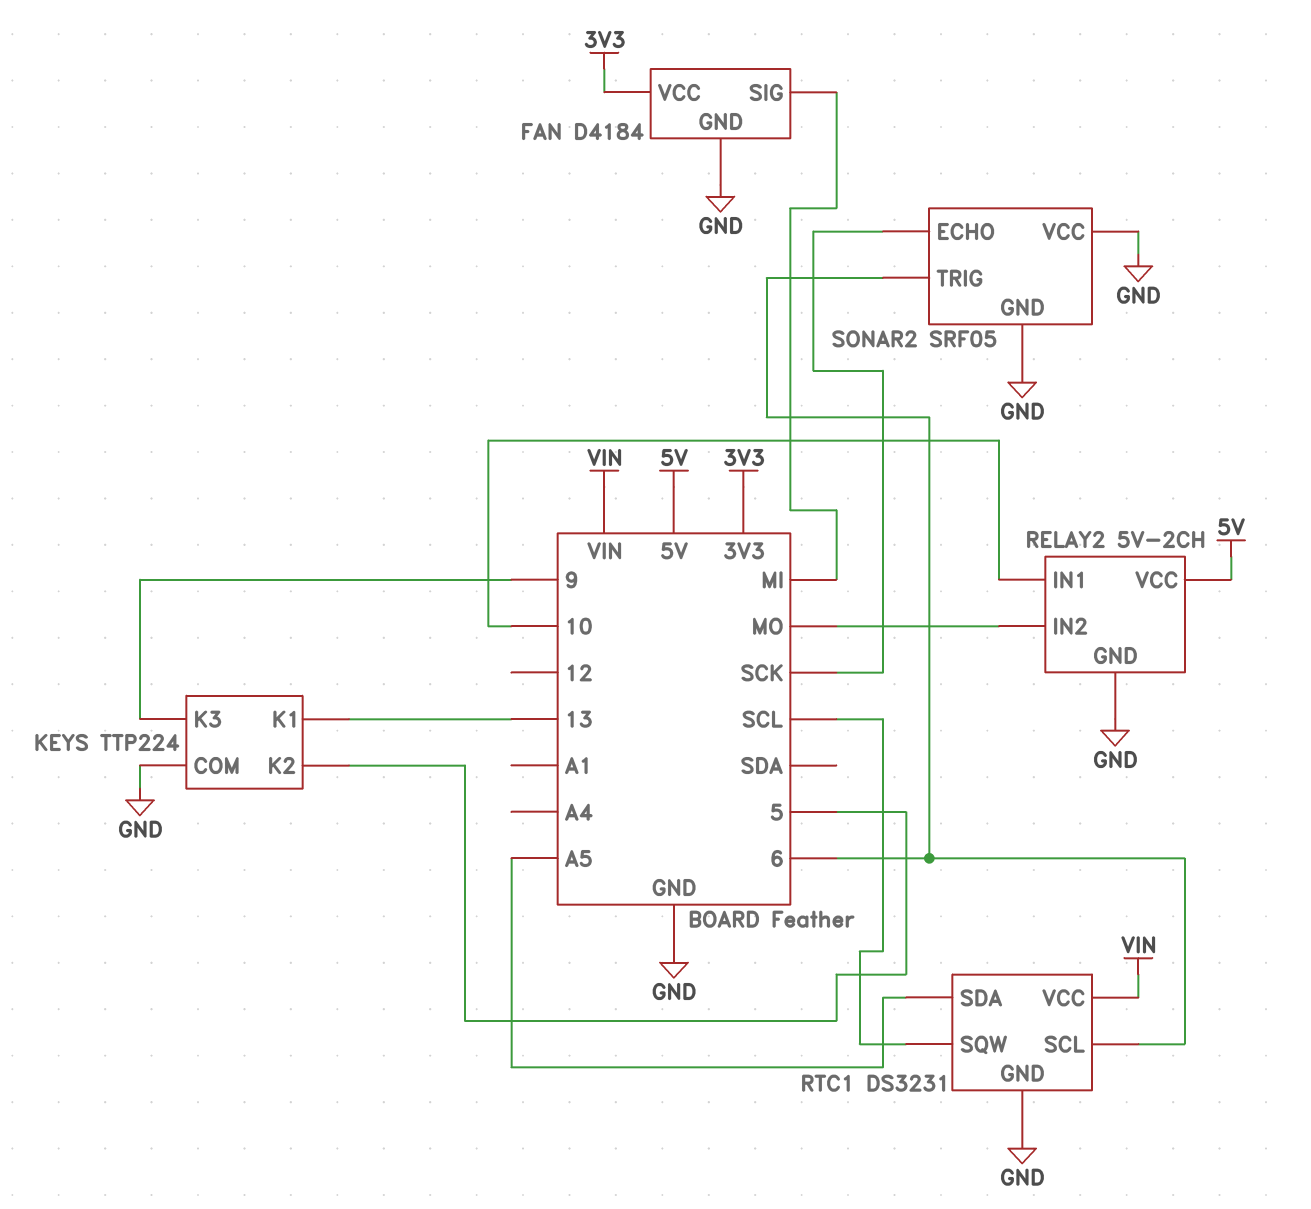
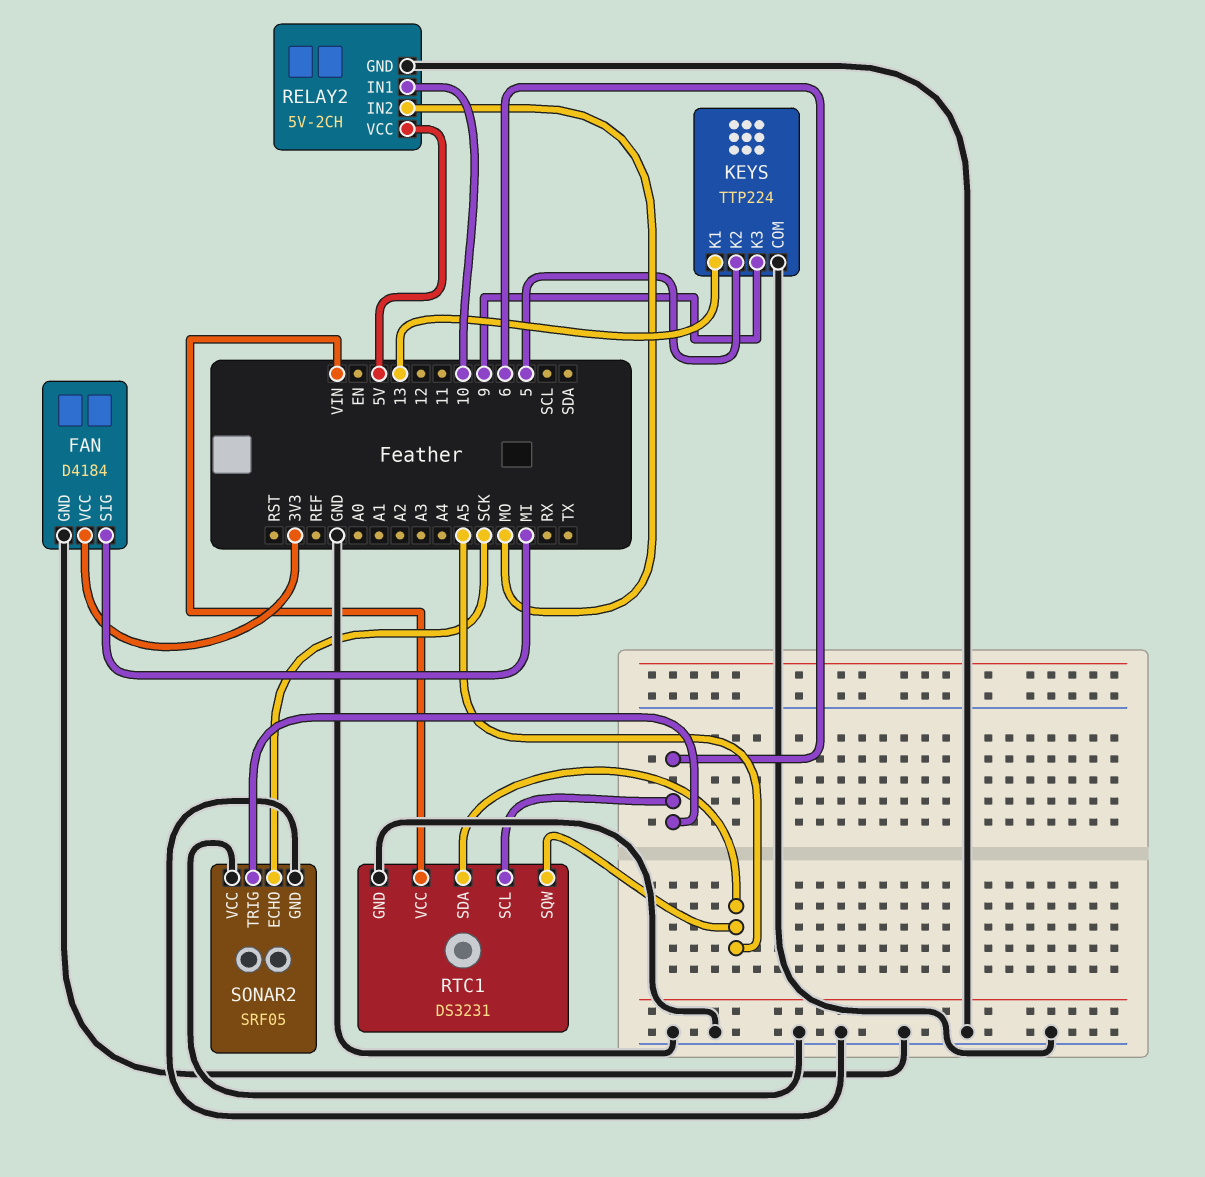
RTC1 pin SQW: SCL -> A5

